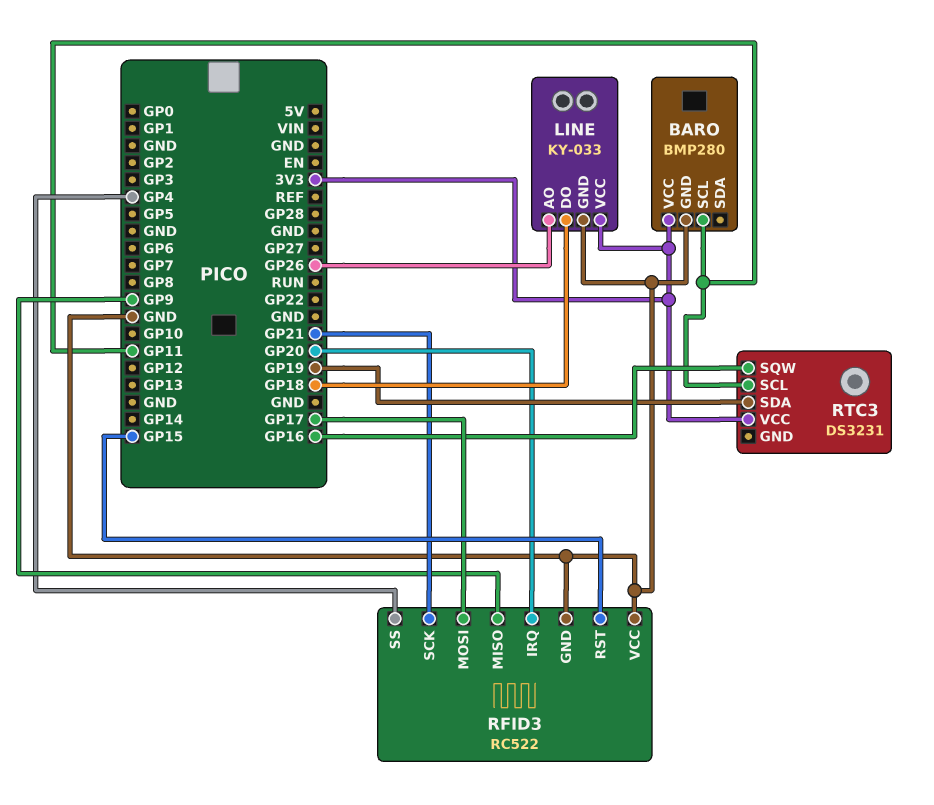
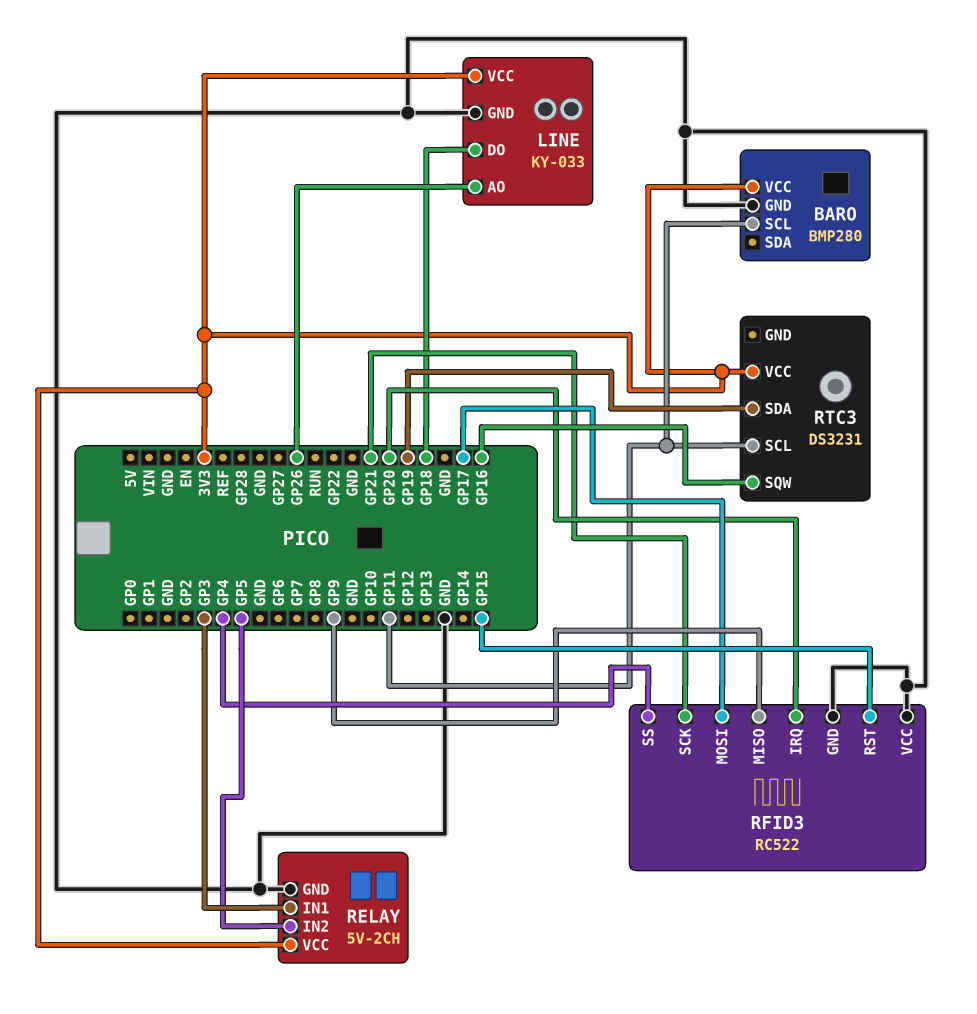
RELAY: none -> 5V-2CH
RELAY pin GND: none -> GND
RELAY pin IN1: none -> GP3
RELAY pin IN2: none -> GP5
RELAY pin VCC: none -> 3V3

